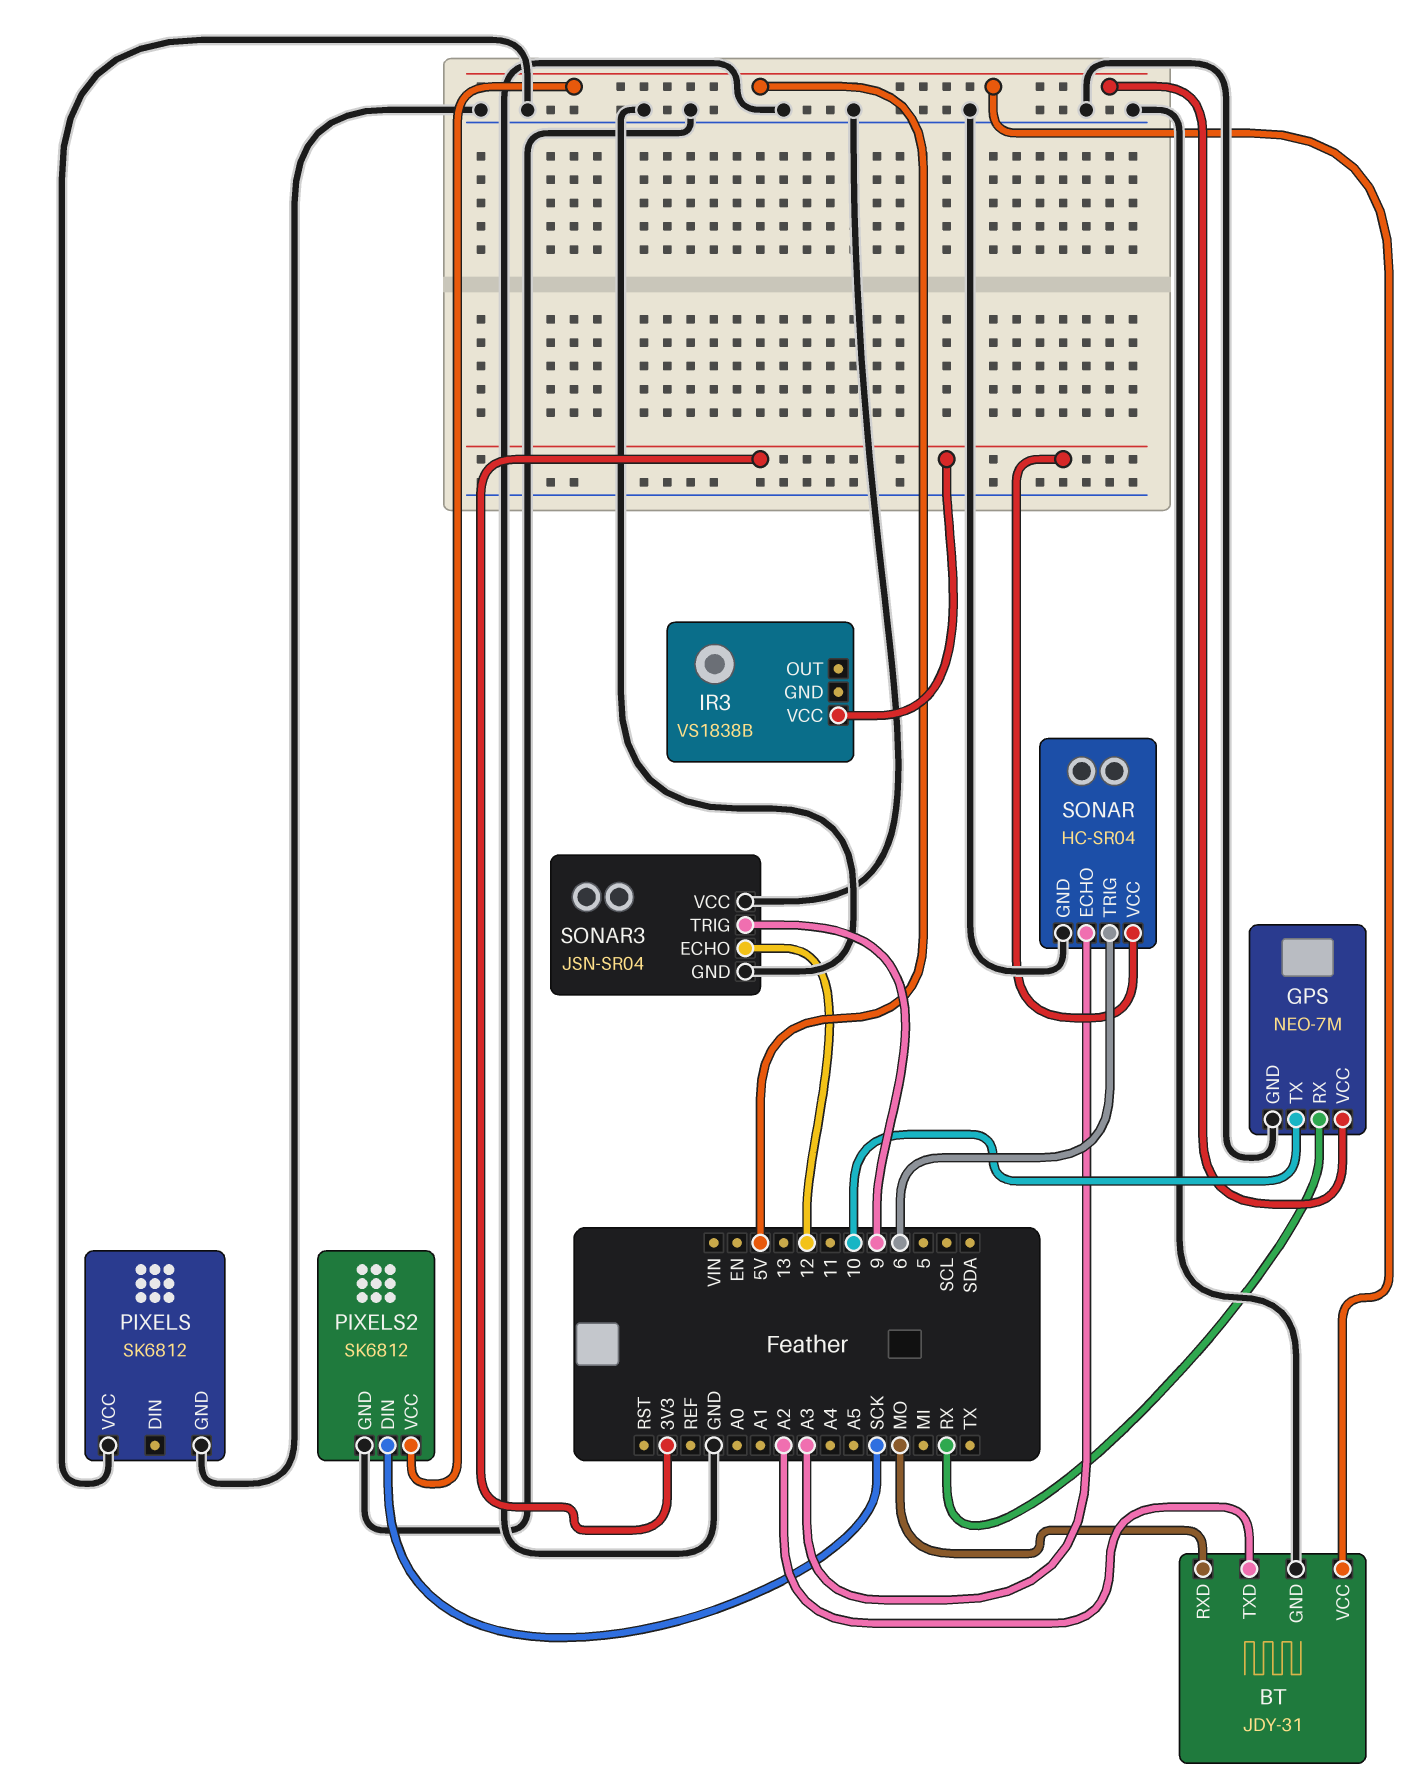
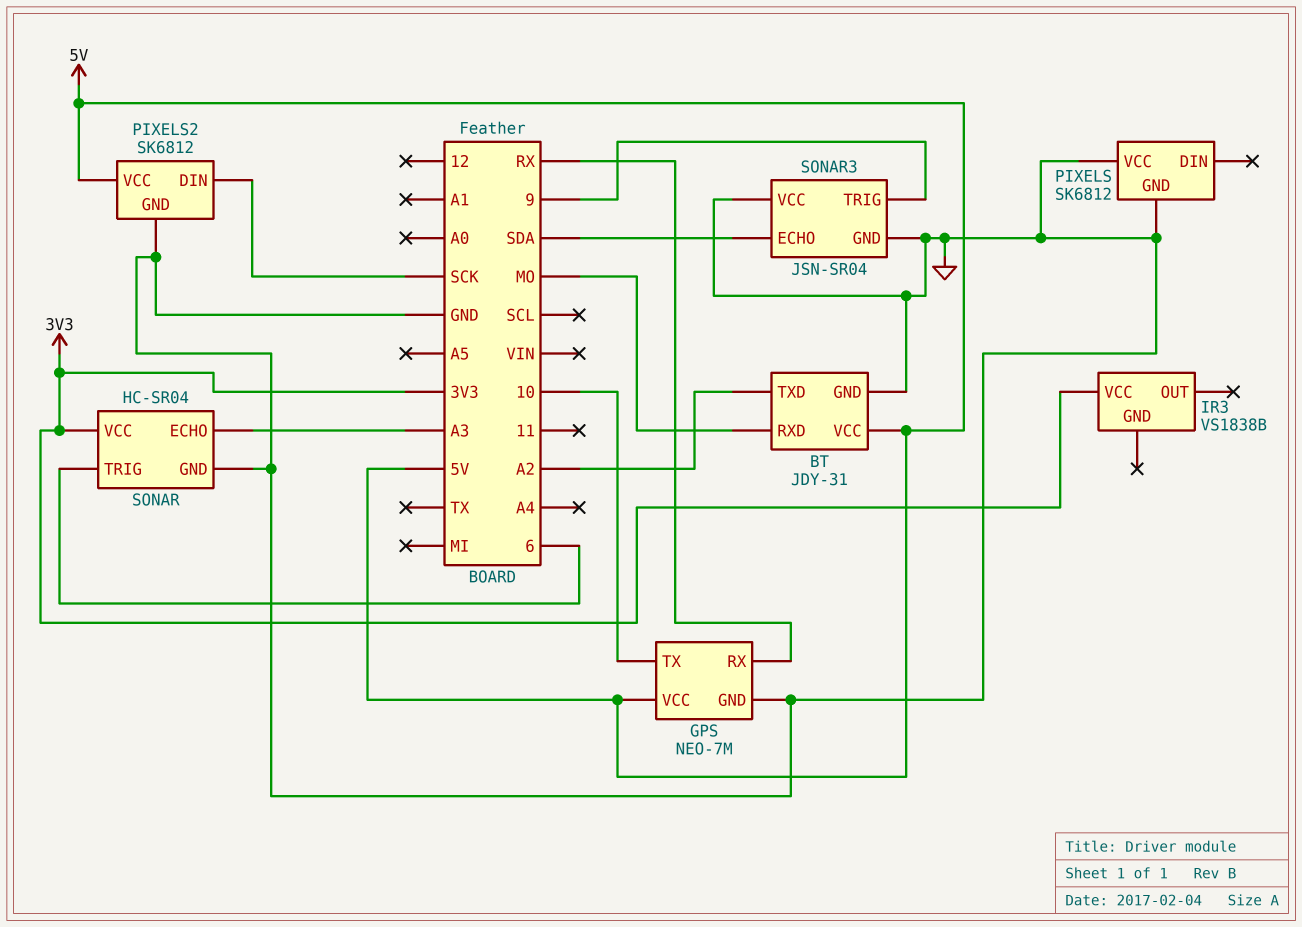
SONAR3 pin ECHO: 12 -> SDA

